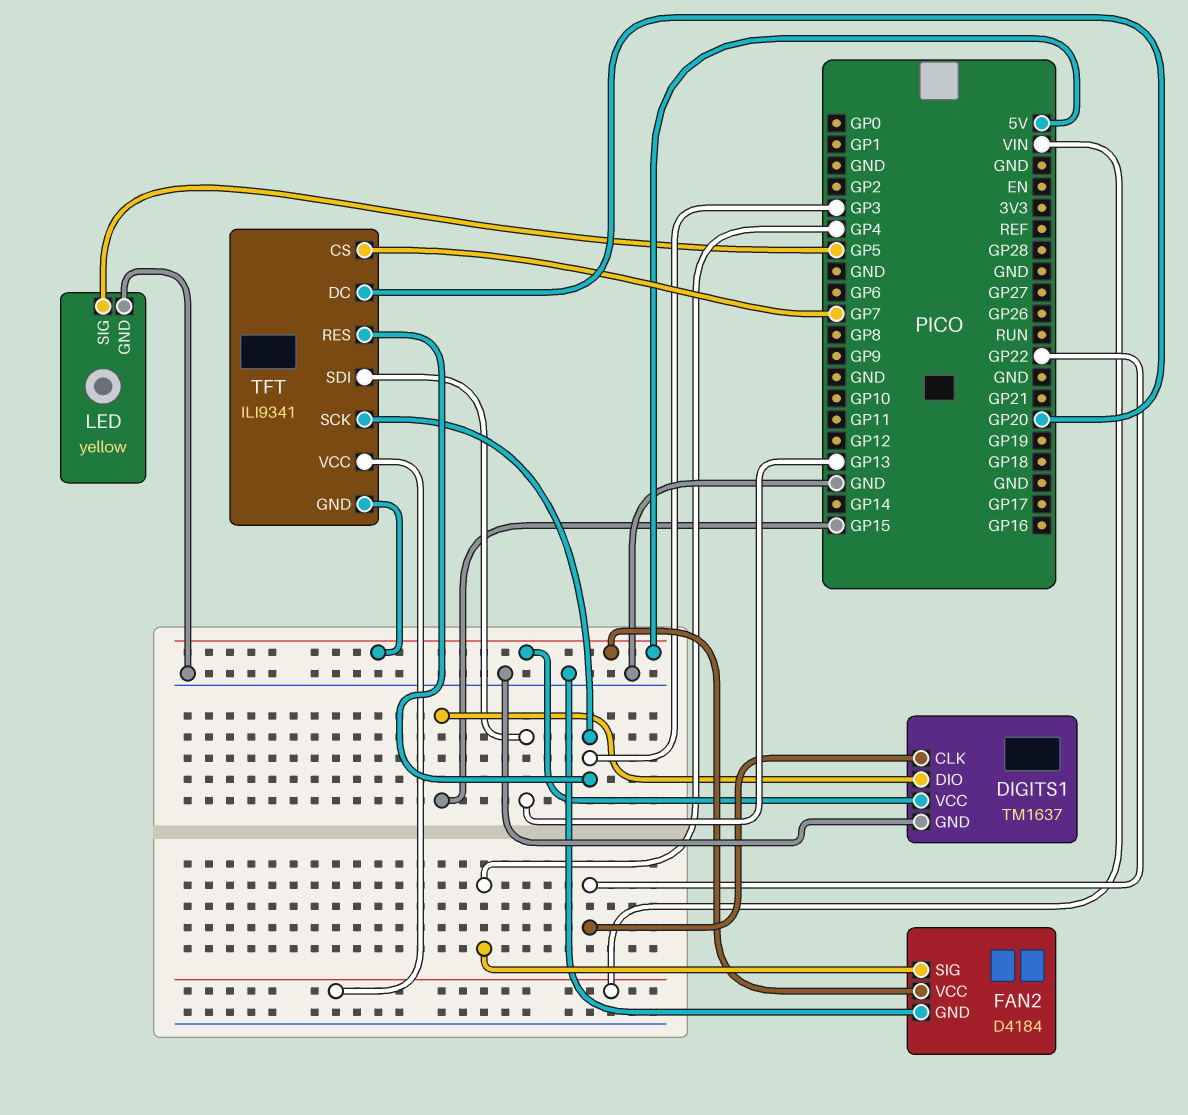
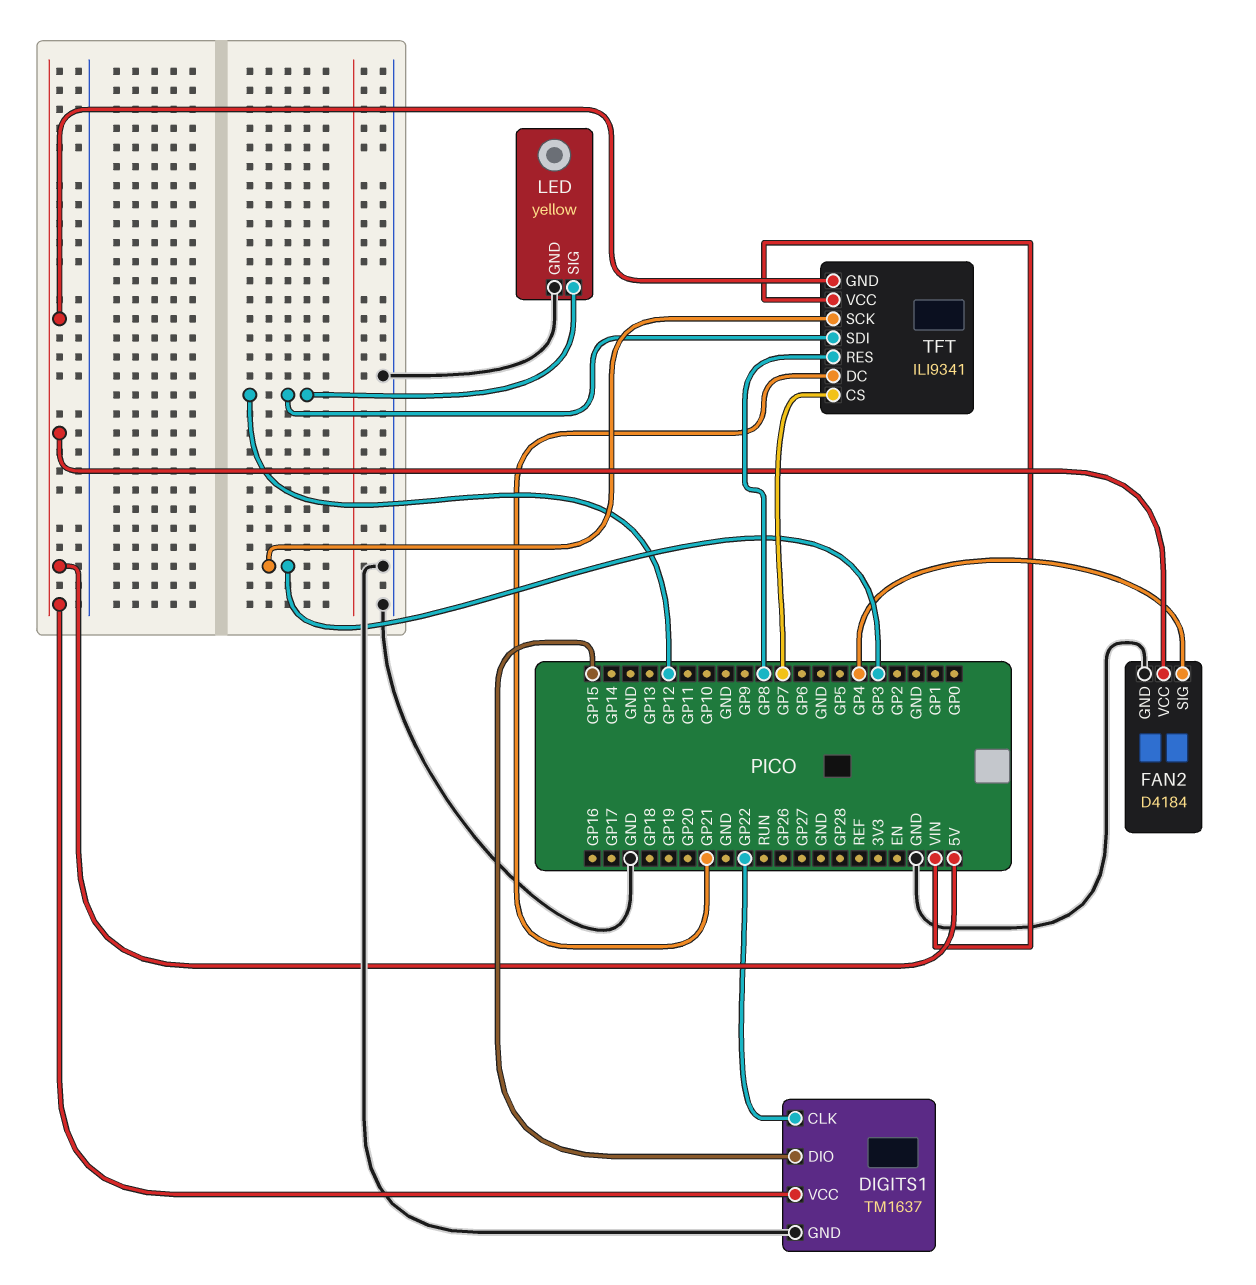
LED pin SIG: GP5 -> GP12
TFT pin DC: GP20 -> GP21
TFT pin RES: GP3 -> GP8
TFT pin SDI: GP13 -> GP12

